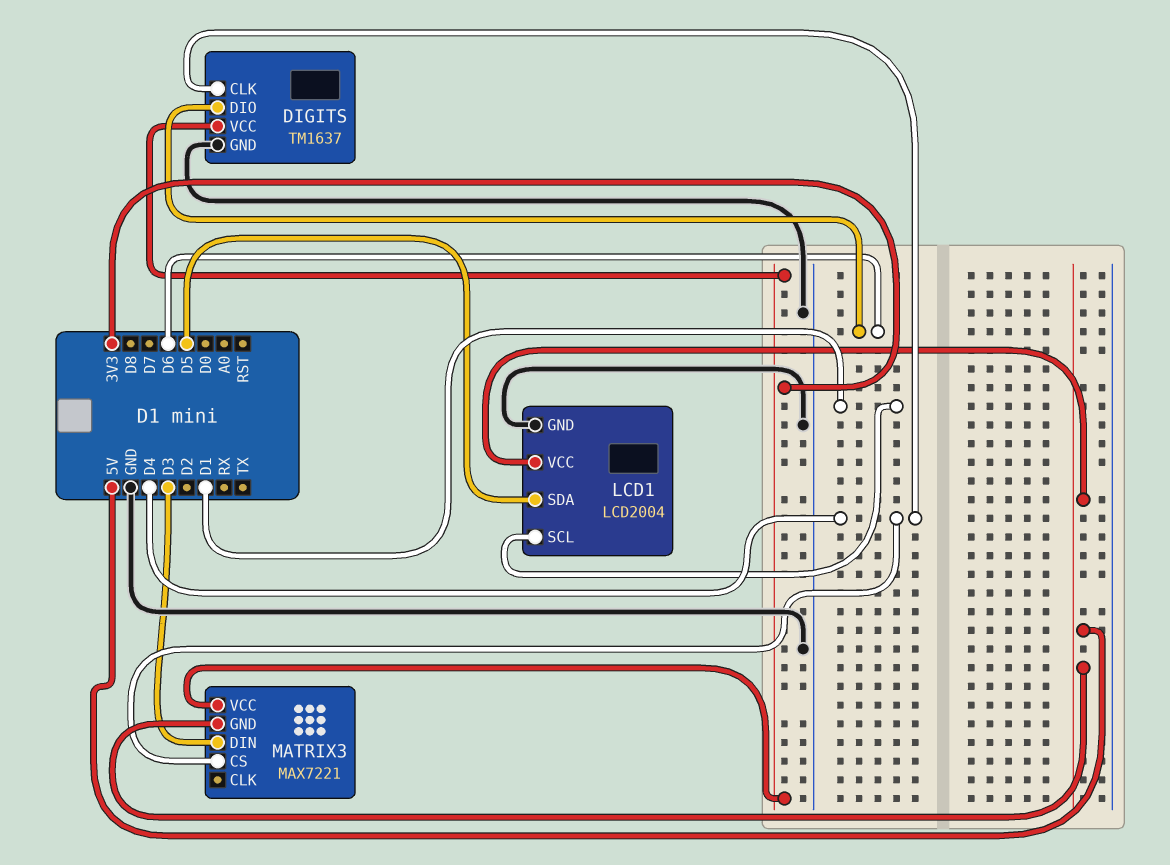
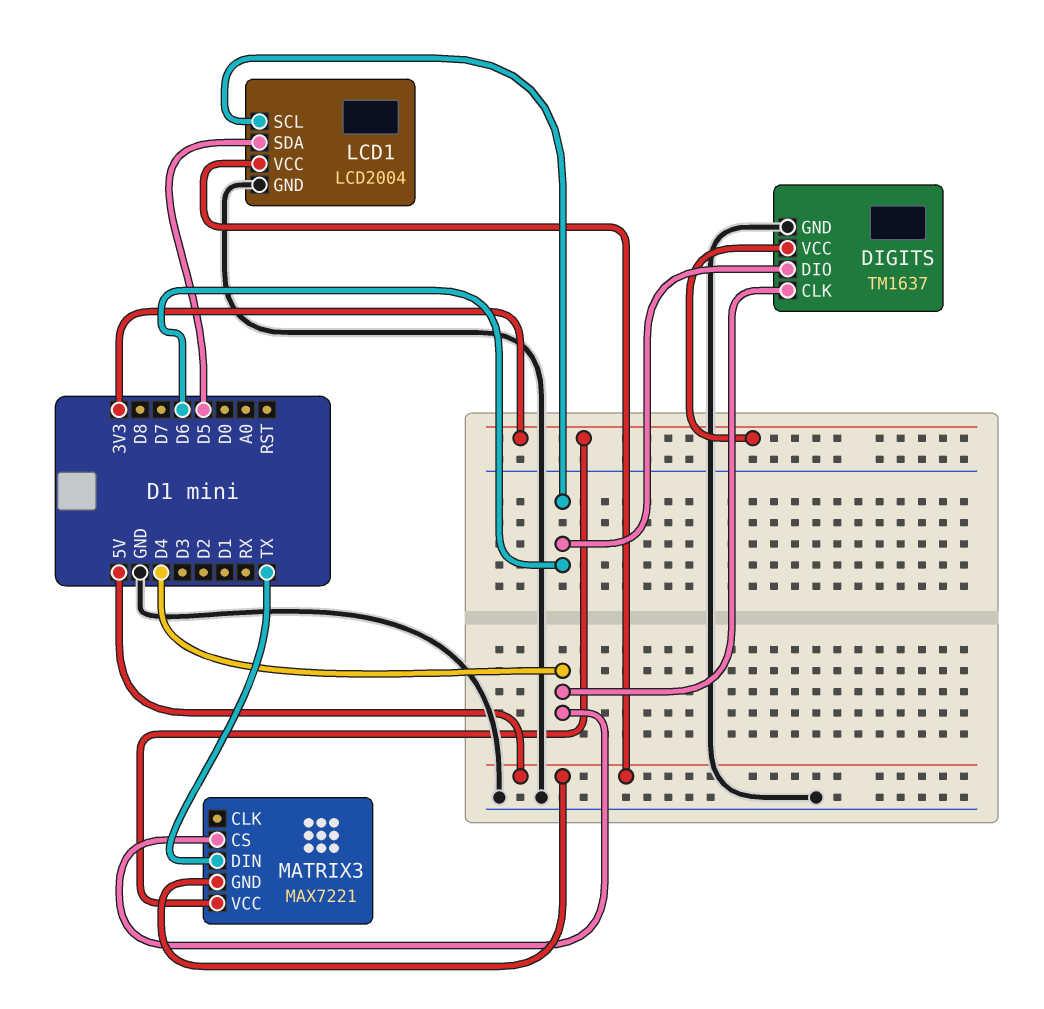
LCD1 pin SCL: D1 -> D6
MATRIX3 pin DIN: D3 -> TX

